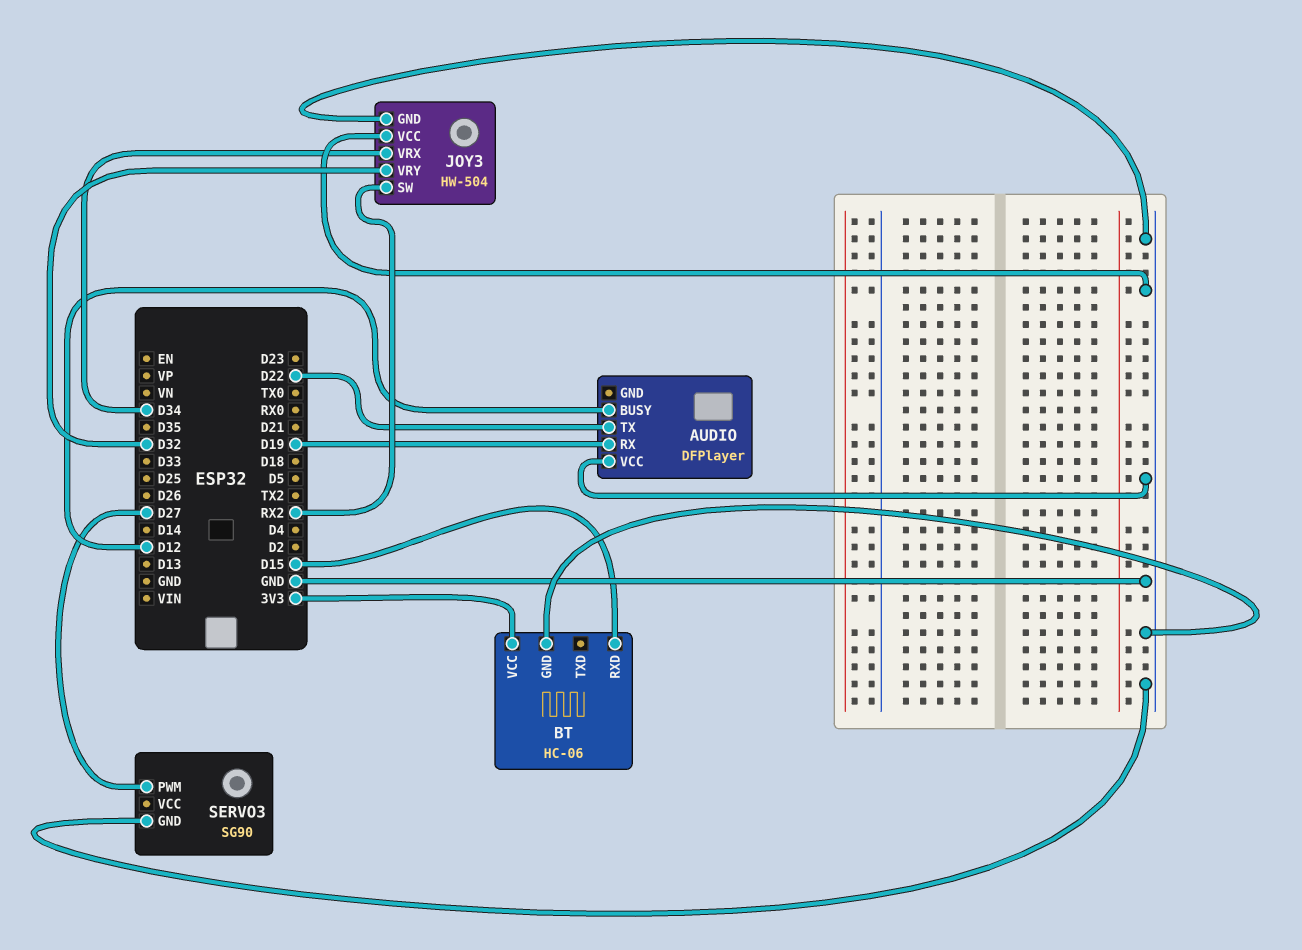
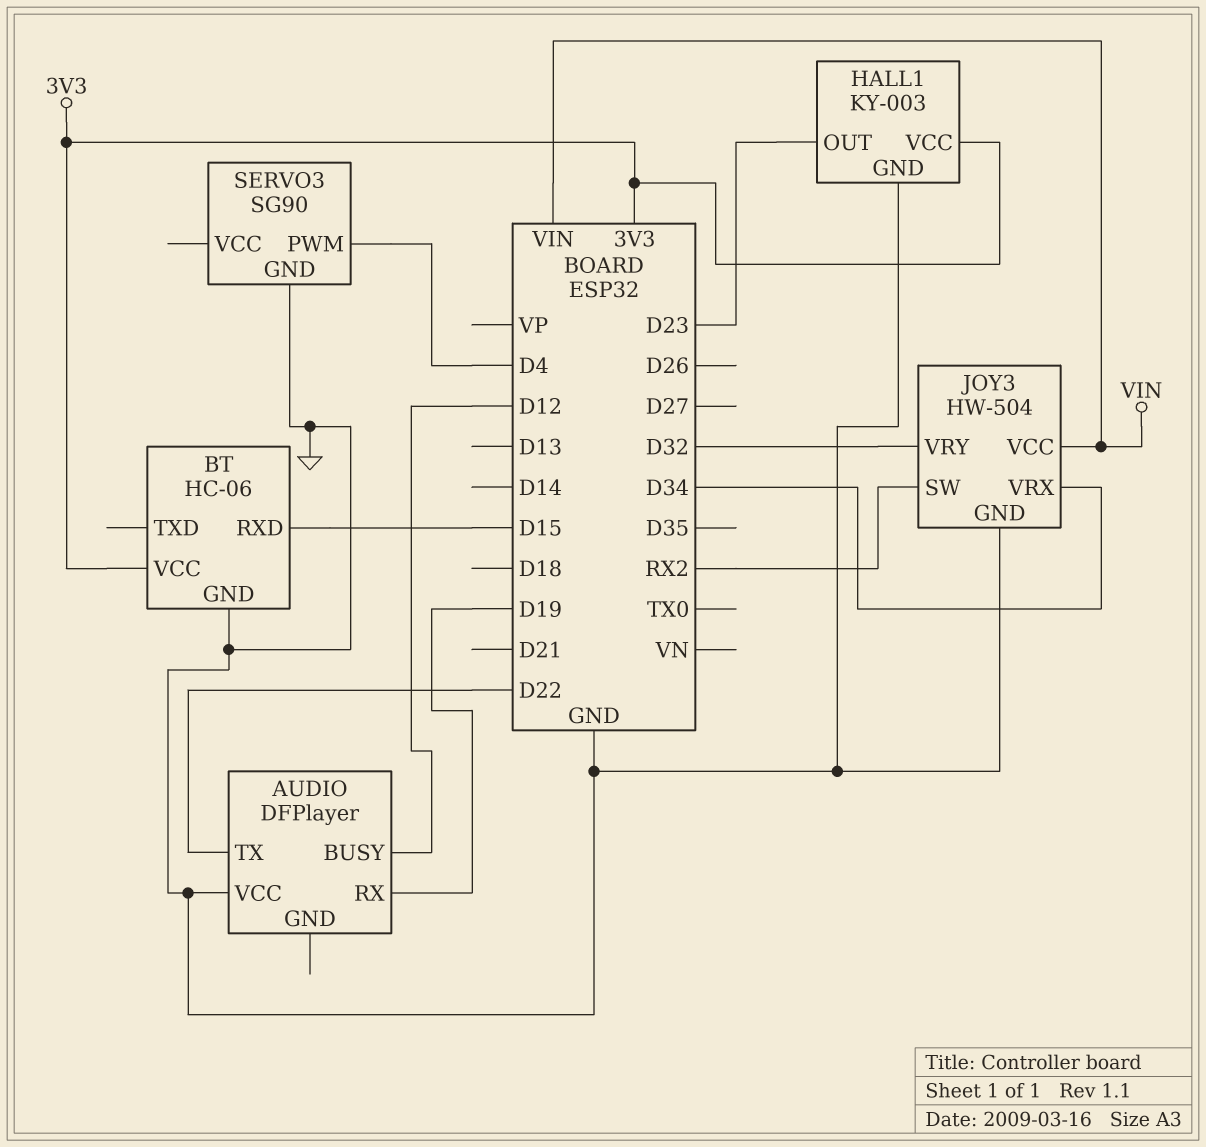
HALL1: none -> KY-003
HALL1 pin GND: none -> GND
HALL1 pin OUT: none -> D23
HALL1 pin VCC: none -> 3V3
JOY3 pin VCC: GND -> VIN
SERVO3 pin PWM: D27 -> D4

